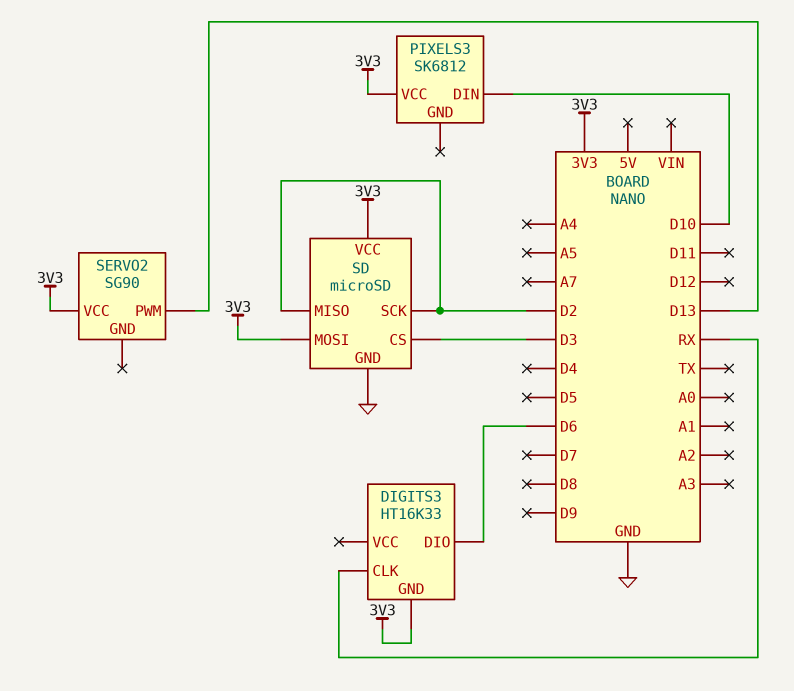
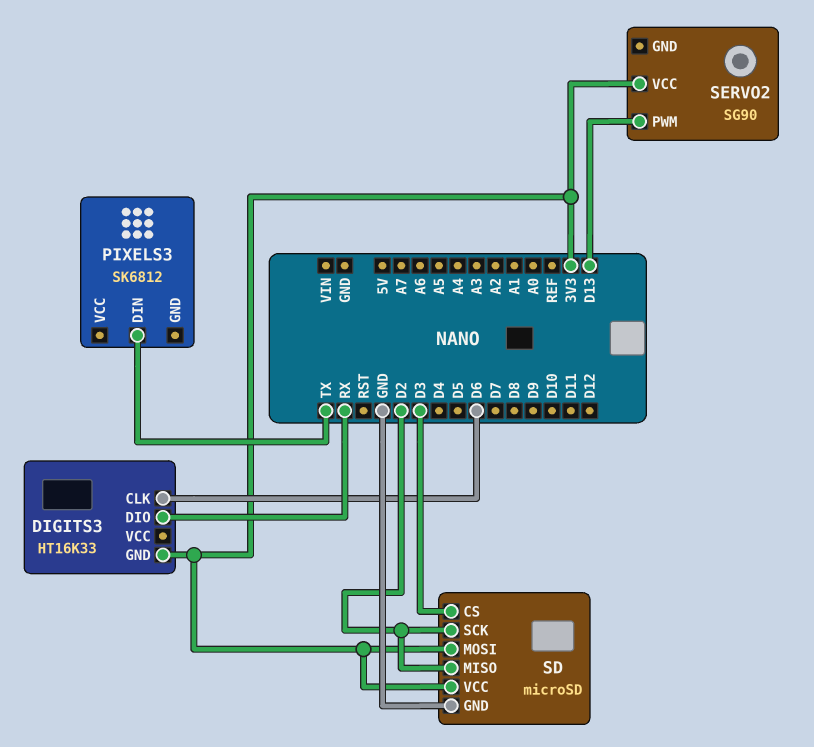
DIGITS3 pin CLK: RX -> D6
DIGITS3 pin DIO: D6 -> RX
PIXELS3 pin DIN: D10 -> TX
PIXELS3 pin VCC: 3V3 -> none

